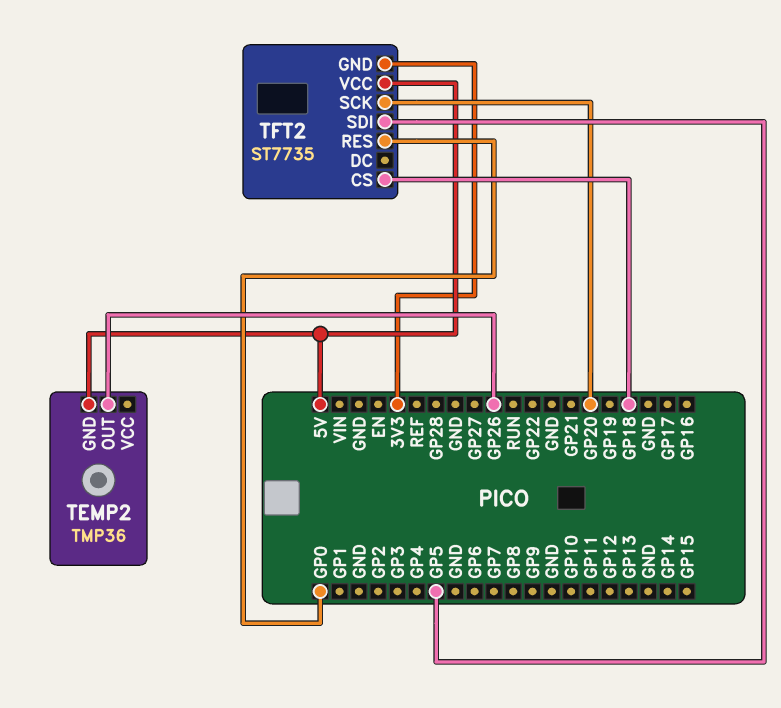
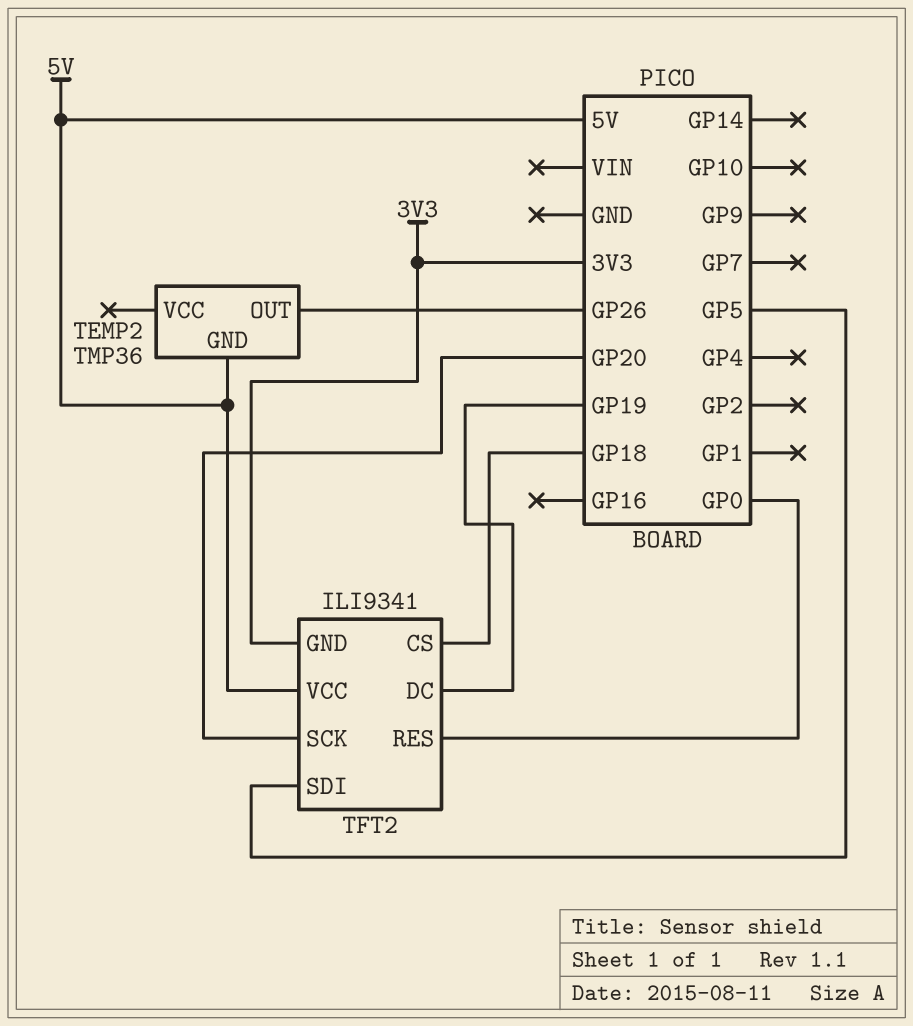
TFT2: ST7735 -> ILI9341
TFT2 pin DC: none -> GP19

